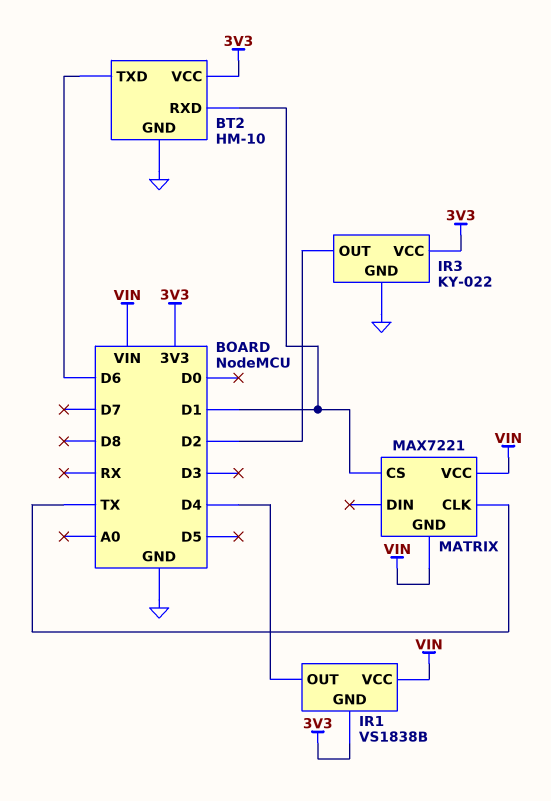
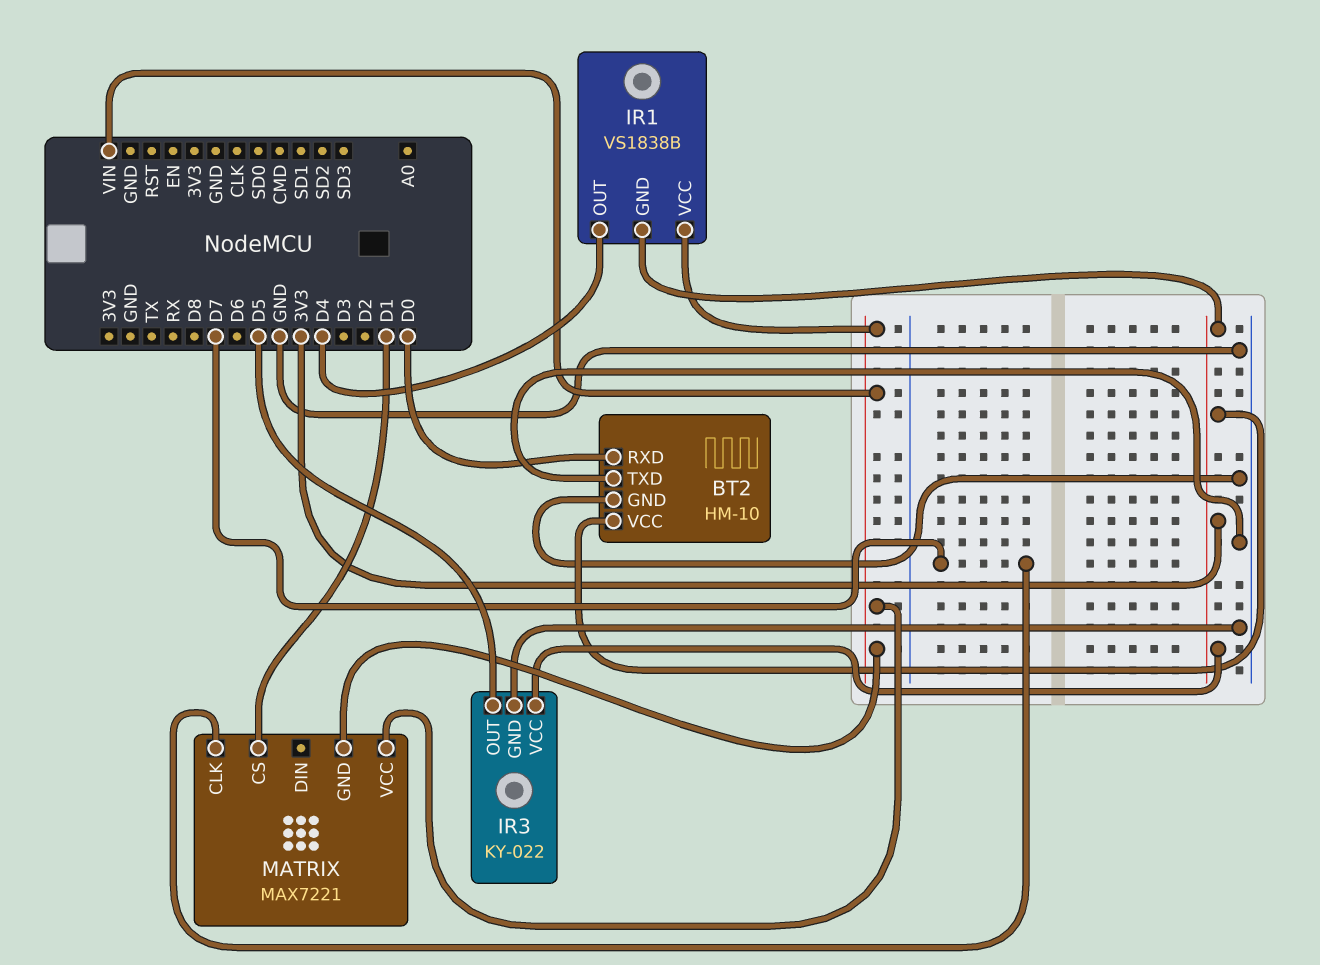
BT2 pin RXD: D1 -> D0
BT2 pin TXD: D6 -> GND
IR3 pin OUT: D2 -> D5
MATRIX pin CLK: TX -> D7

